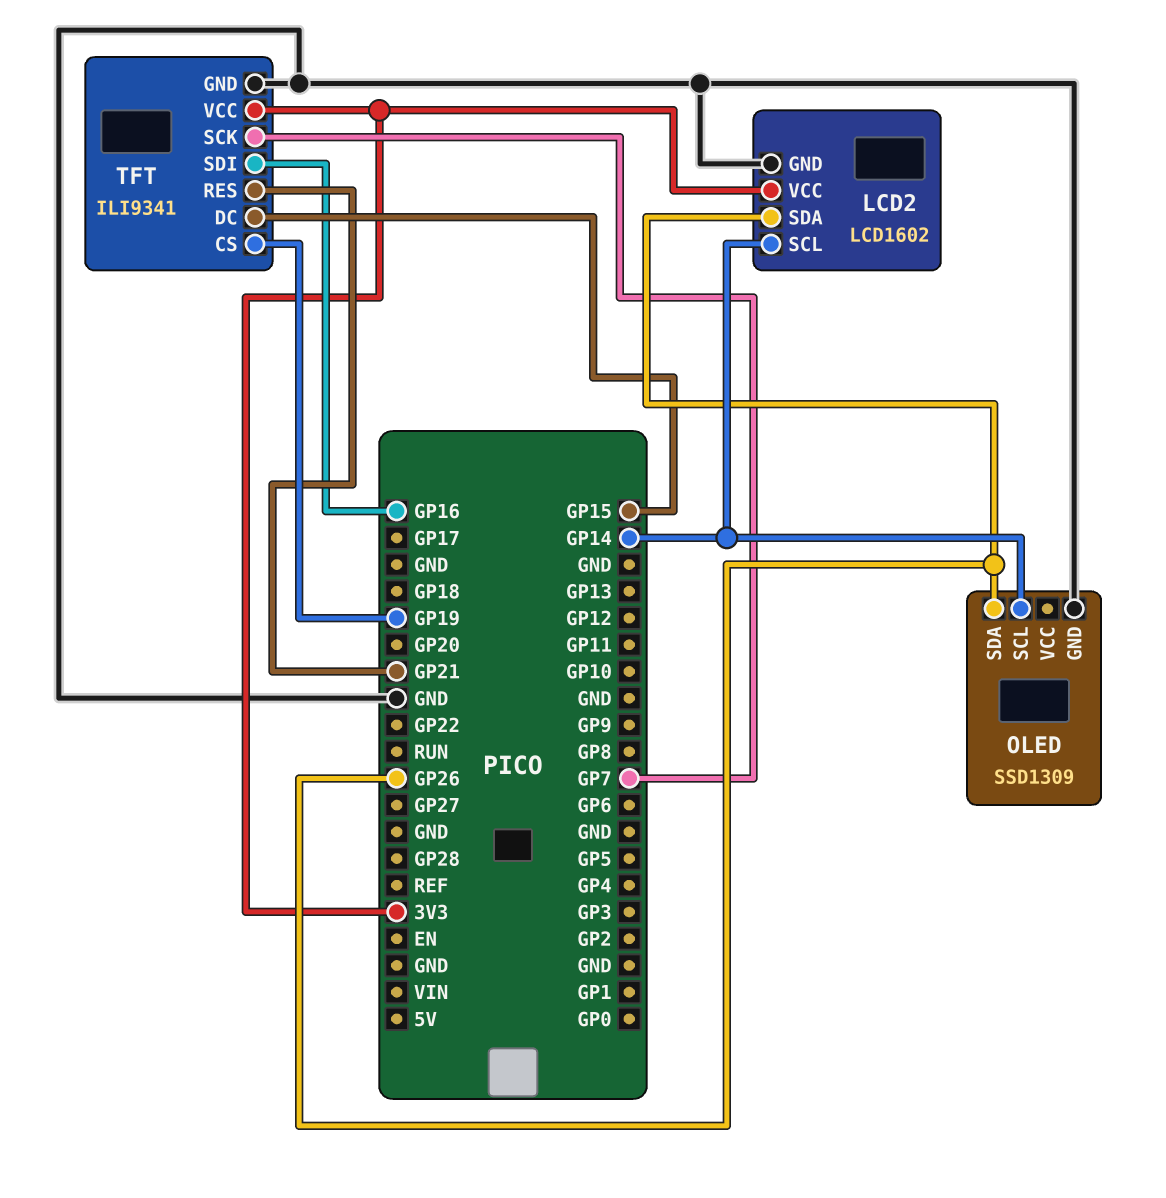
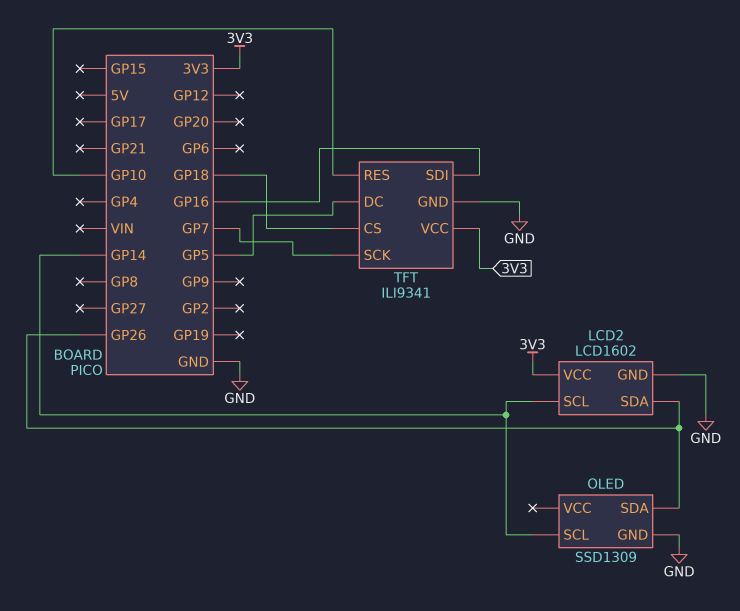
TFT pin CS: GP19 -> GP18
TFT pin DC: GP15 -> GP5
TFT pin RES: GP21 -> GP10

